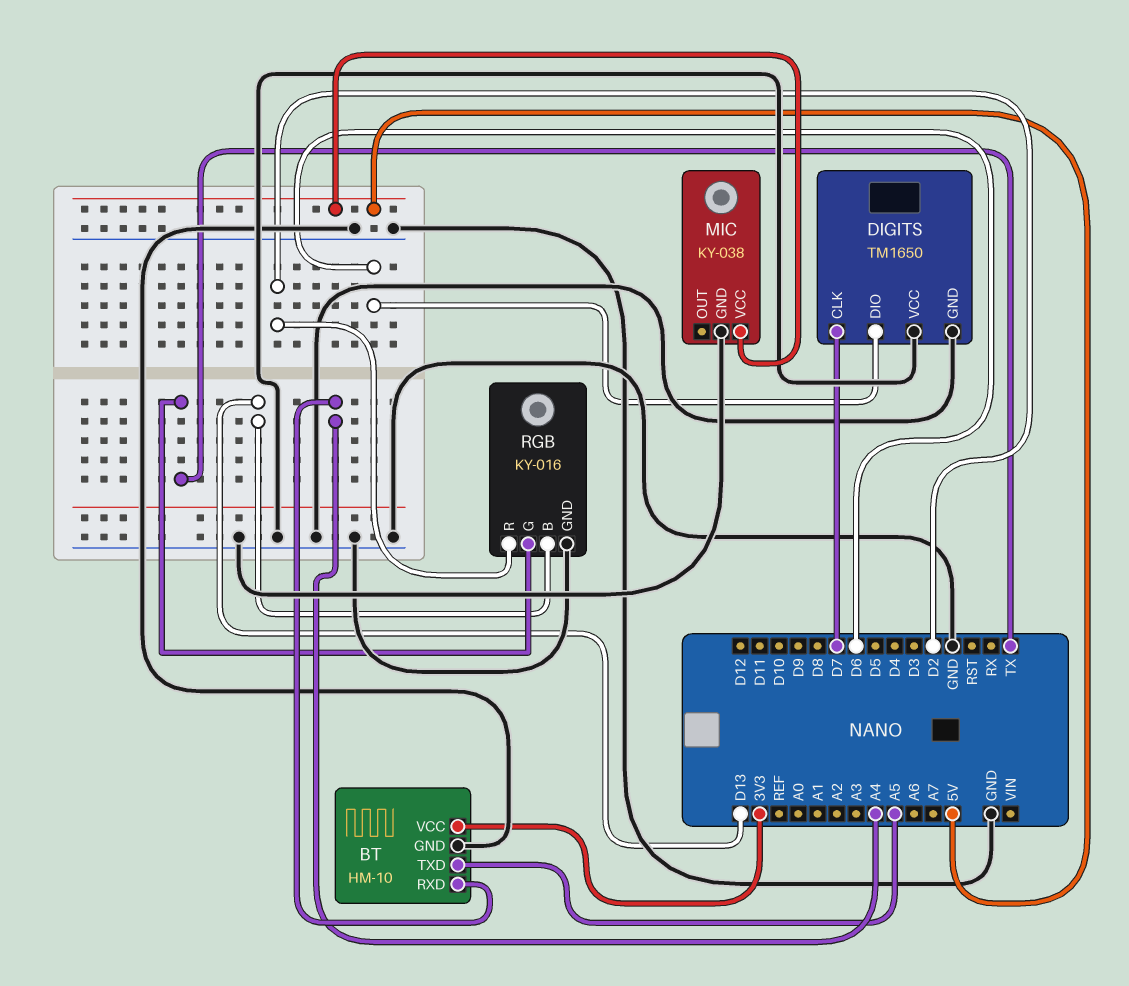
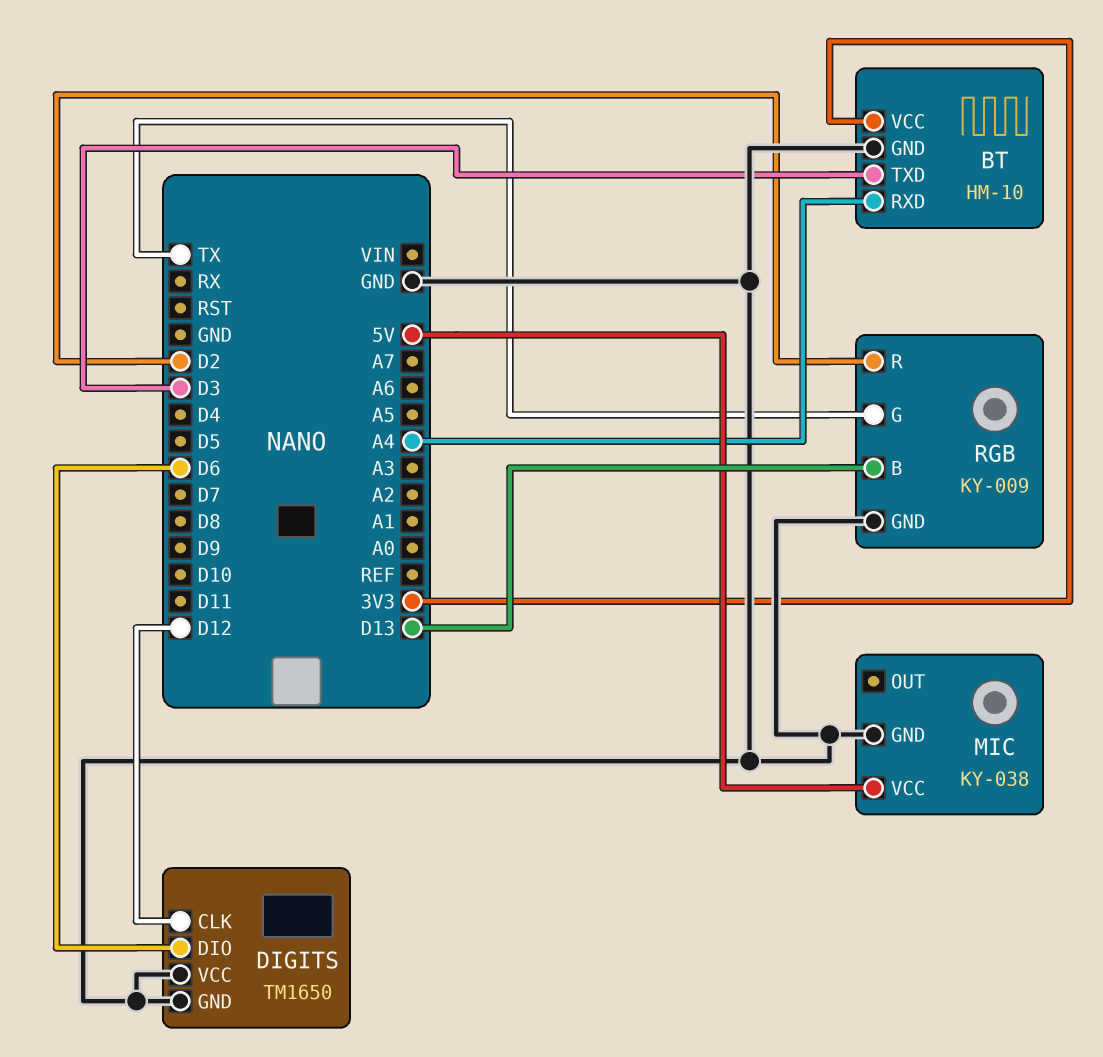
BT pin TXD: A5 -> D3
DIGITS pin CLK: D7 -> D12
RGB: KY-016 -> KY-009

